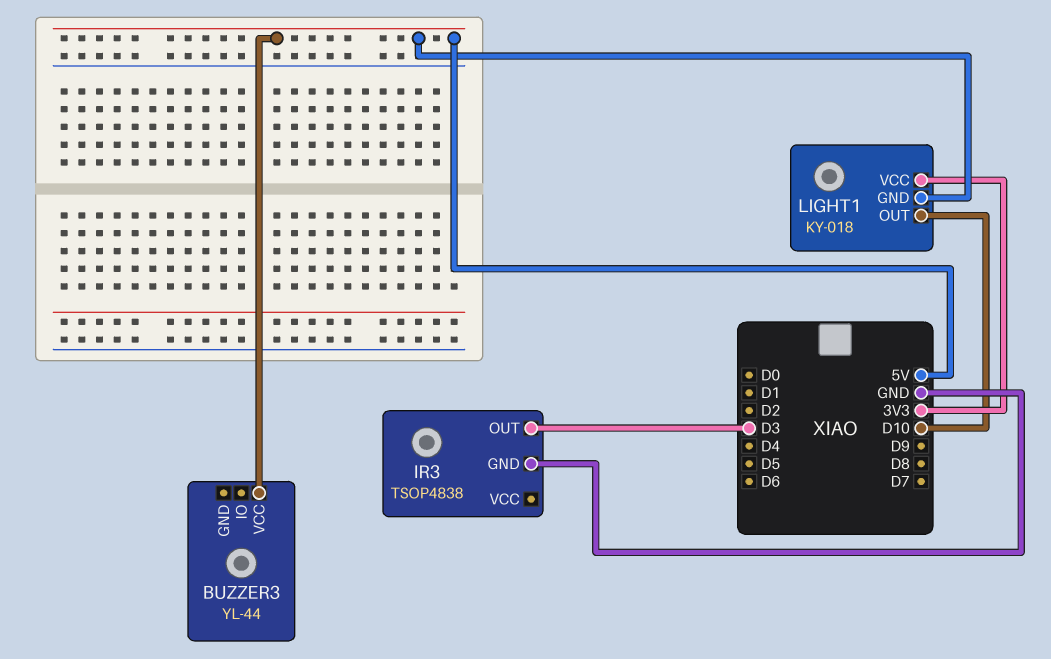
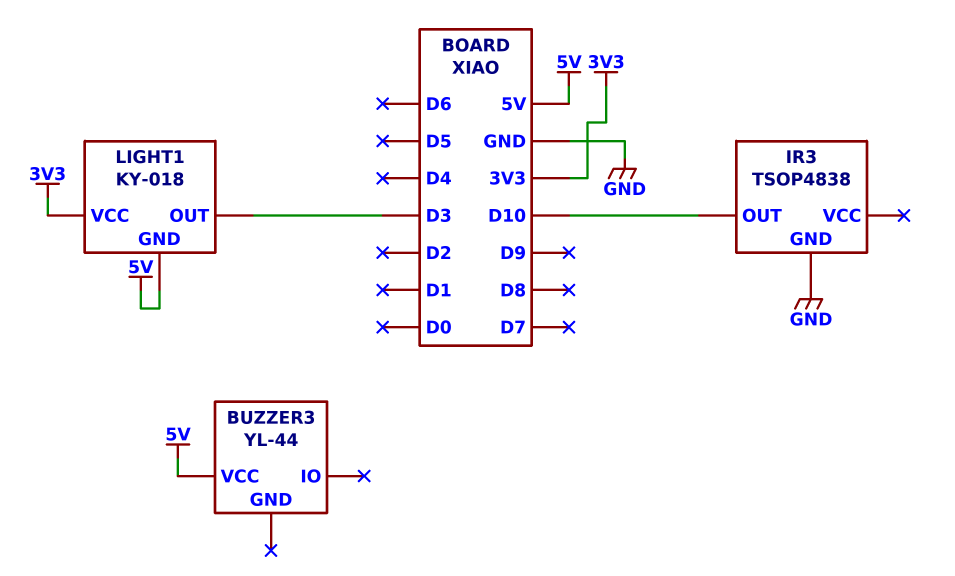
IR3 pin OUT: D3 -> D10
LIGHT1 pin OUT: D10 -> D3

